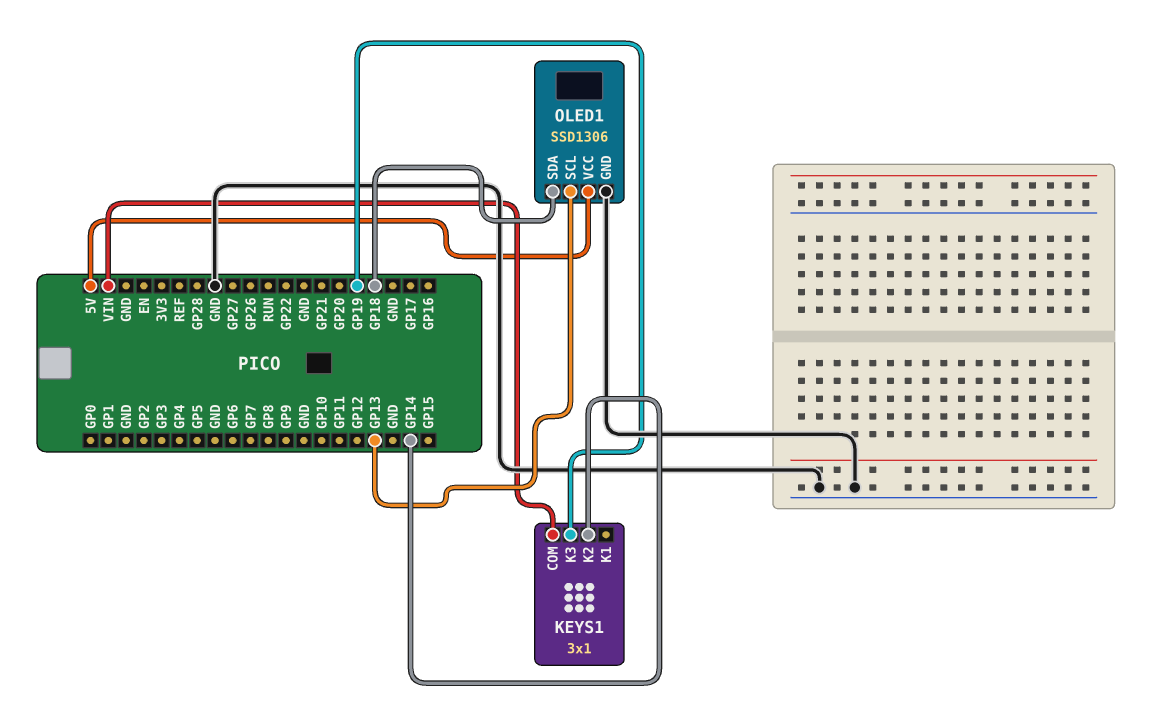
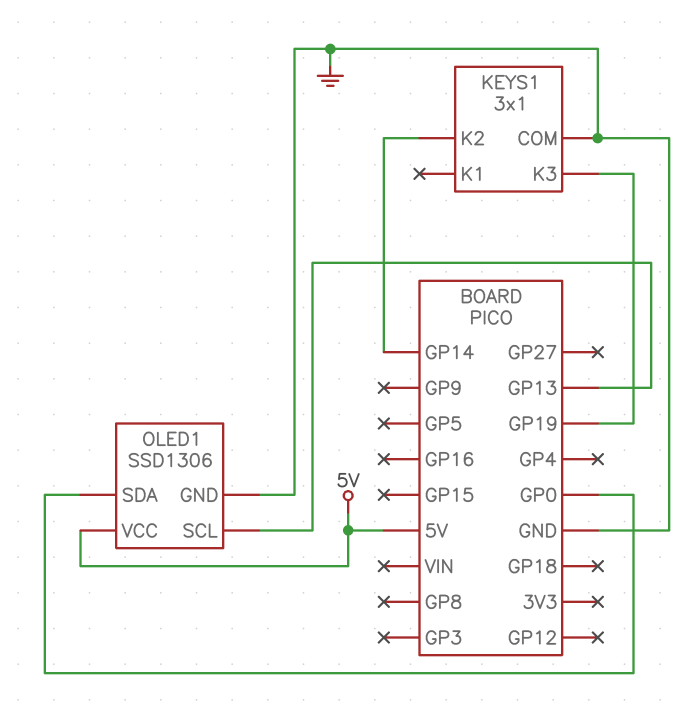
KEYS1 pin COM: VIN -> GND
OLED1 pin SDA: GP18 -> GP0

